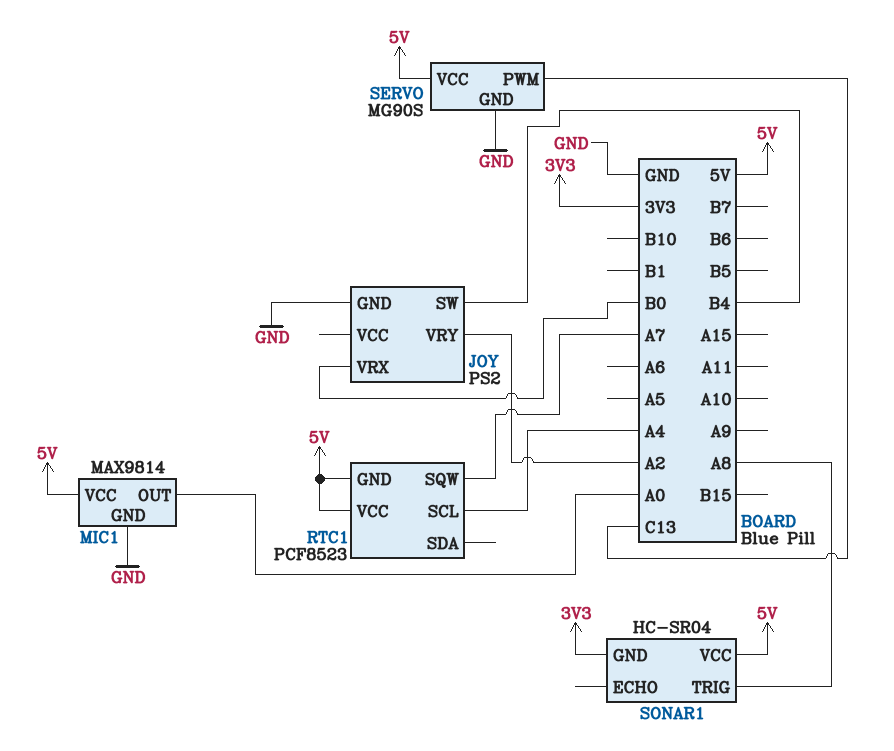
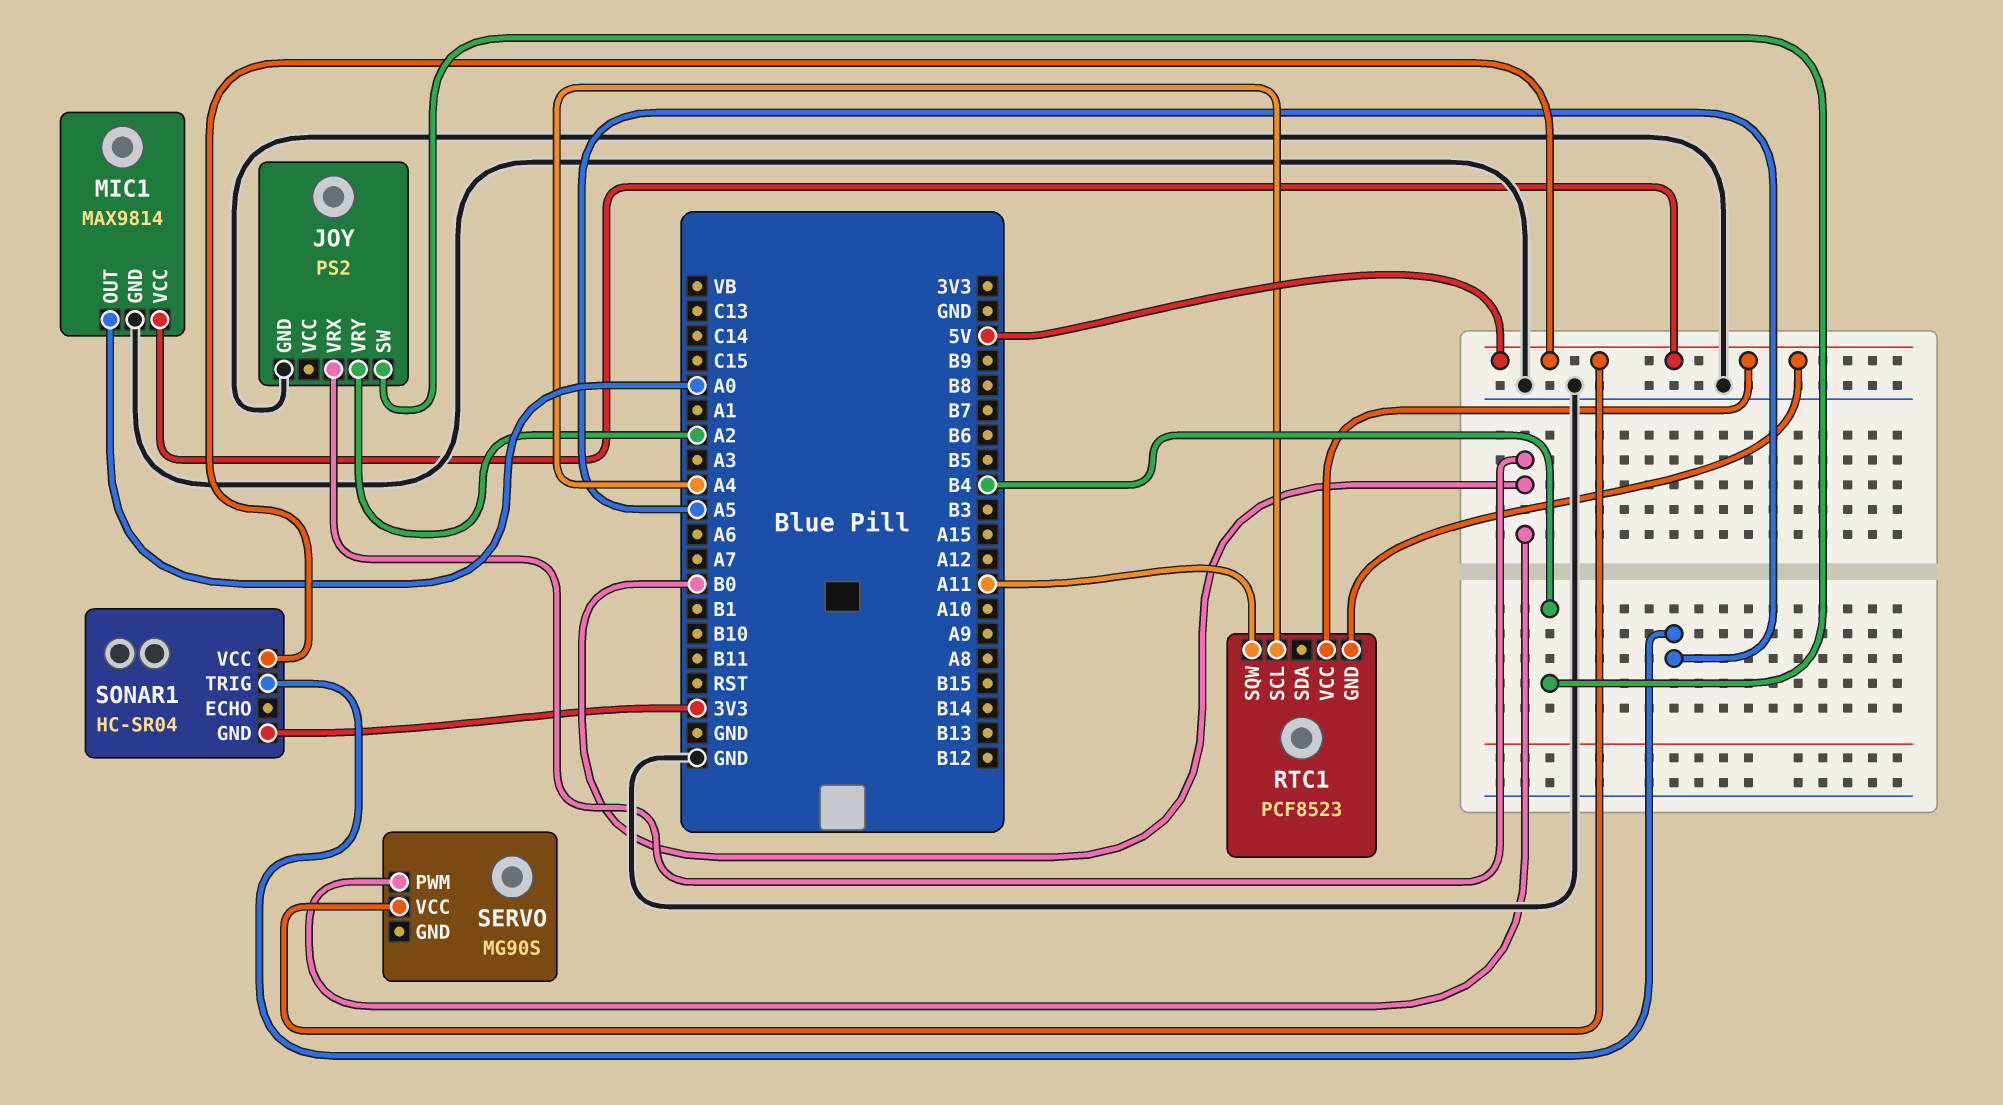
RTC1 pin SQW: A7 -> A11
SERVO pin GND: GND -> none
SERVO pin PWM: C13 -> B0
SONAR1 pin TRIG: A8 -> A5

